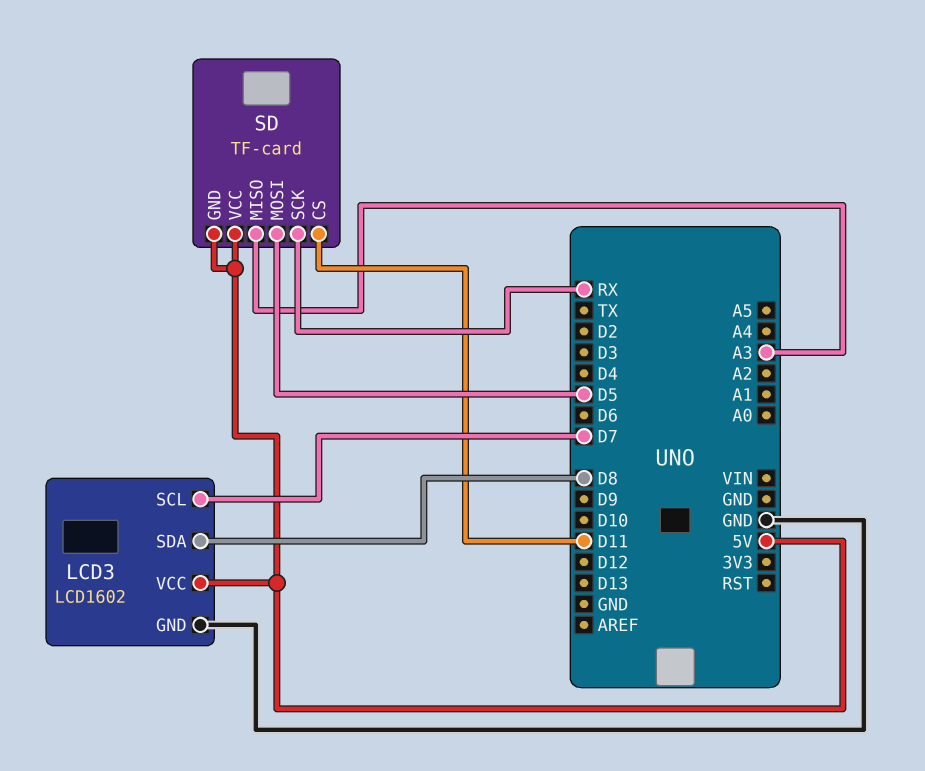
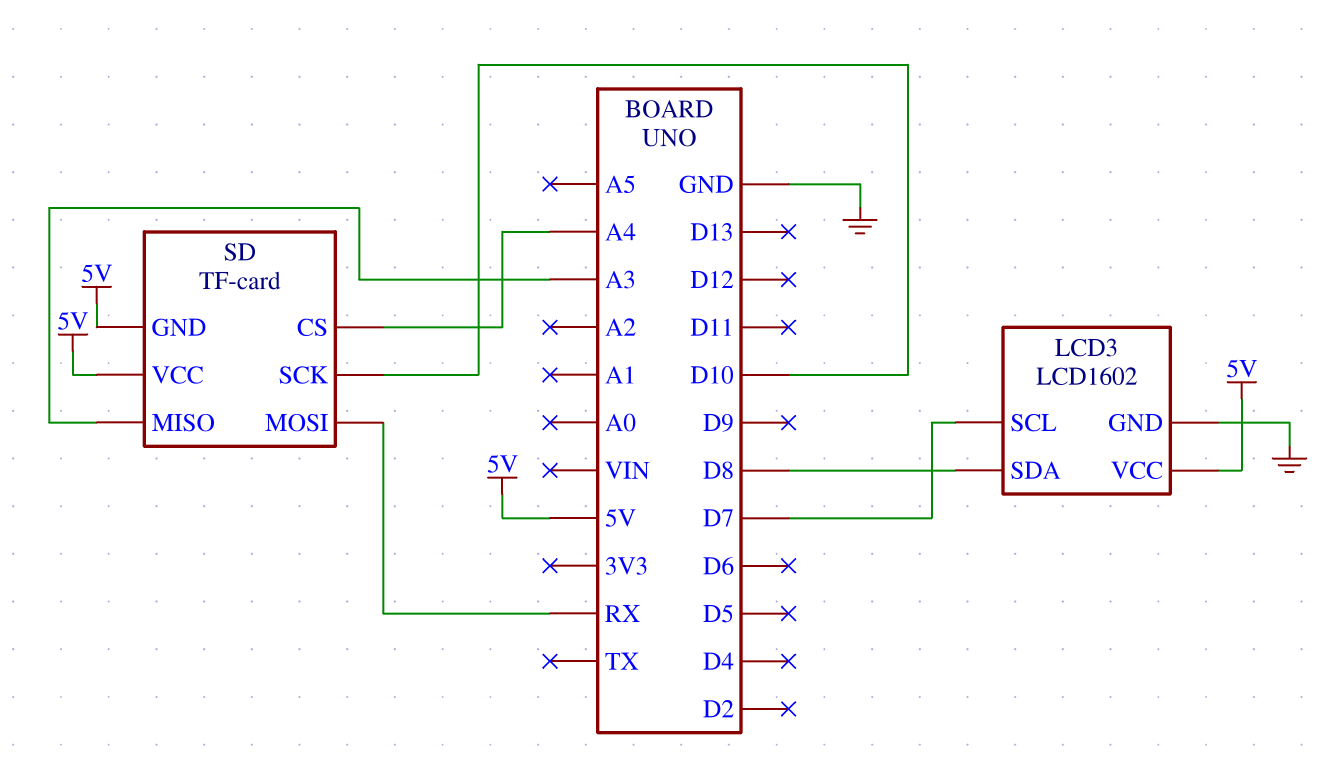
SD pin CS: D11 -> A4
SD pin MOSI: D5 -> RX
SD pin SCK: RX -> D10

